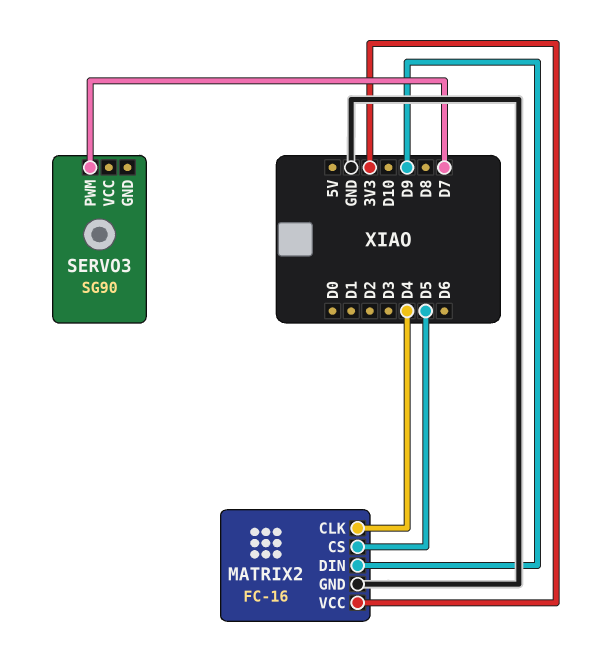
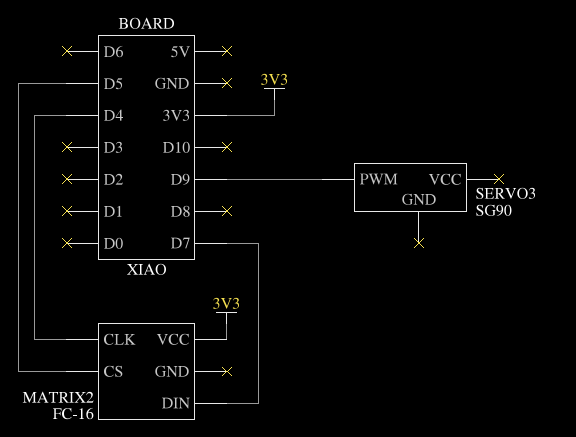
MATRIX2 pin DIN: D9 -> D7
MATRIX2 pin GND: GND -> none
SERVO3 pin PWM: D7 -> D9

